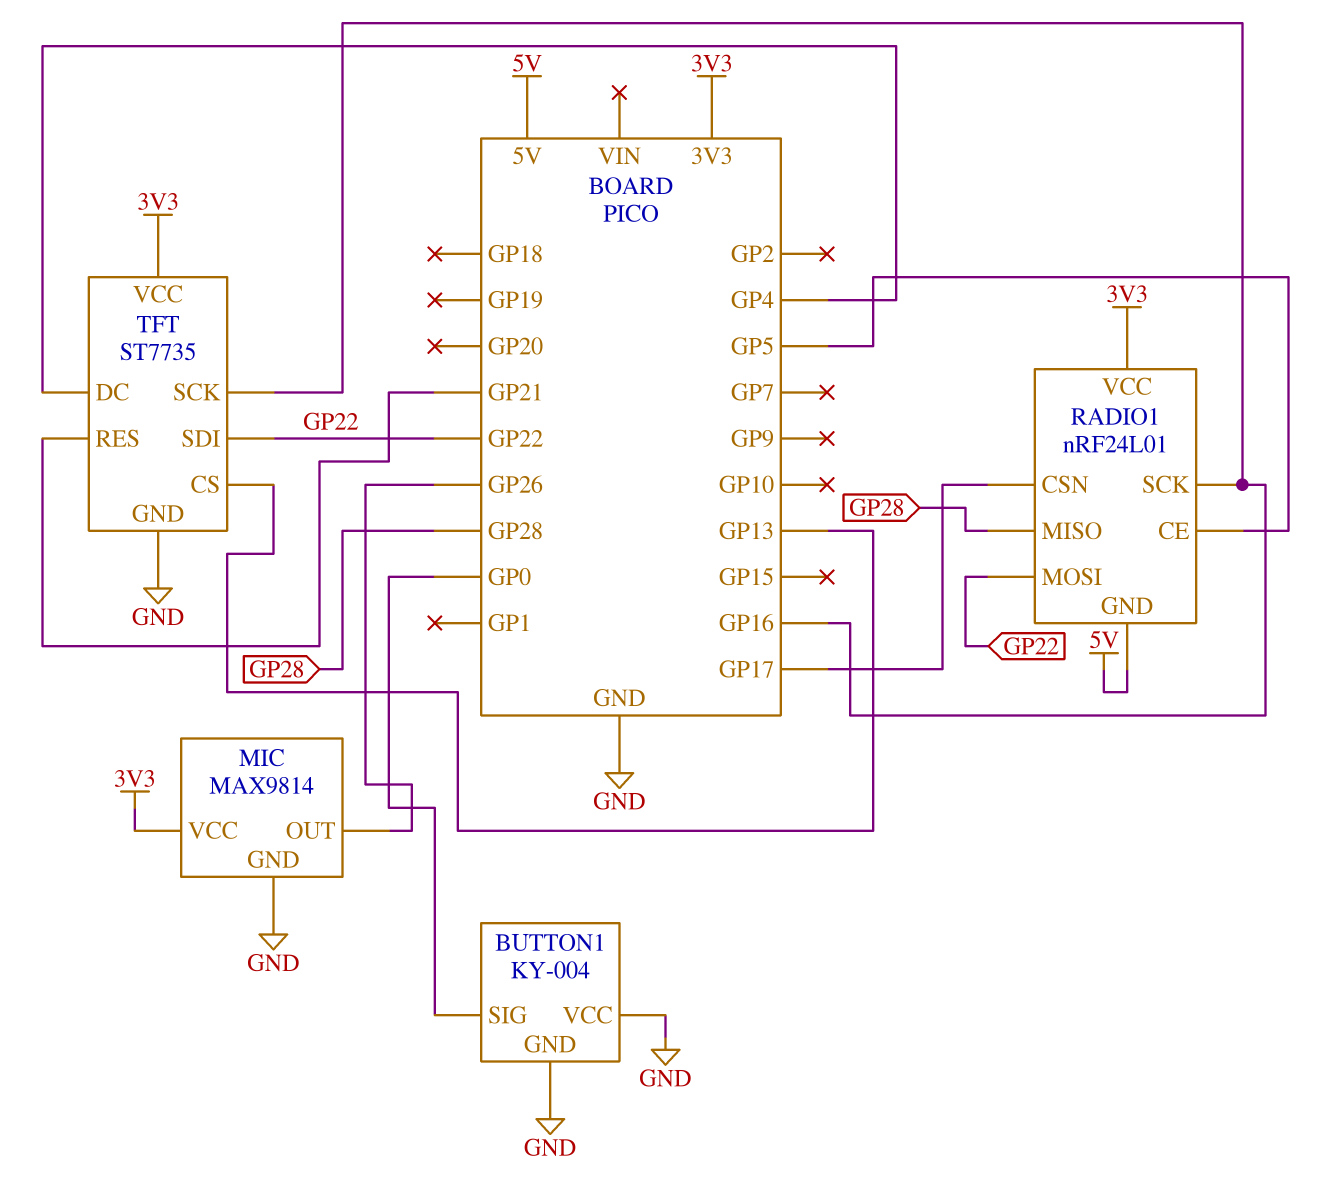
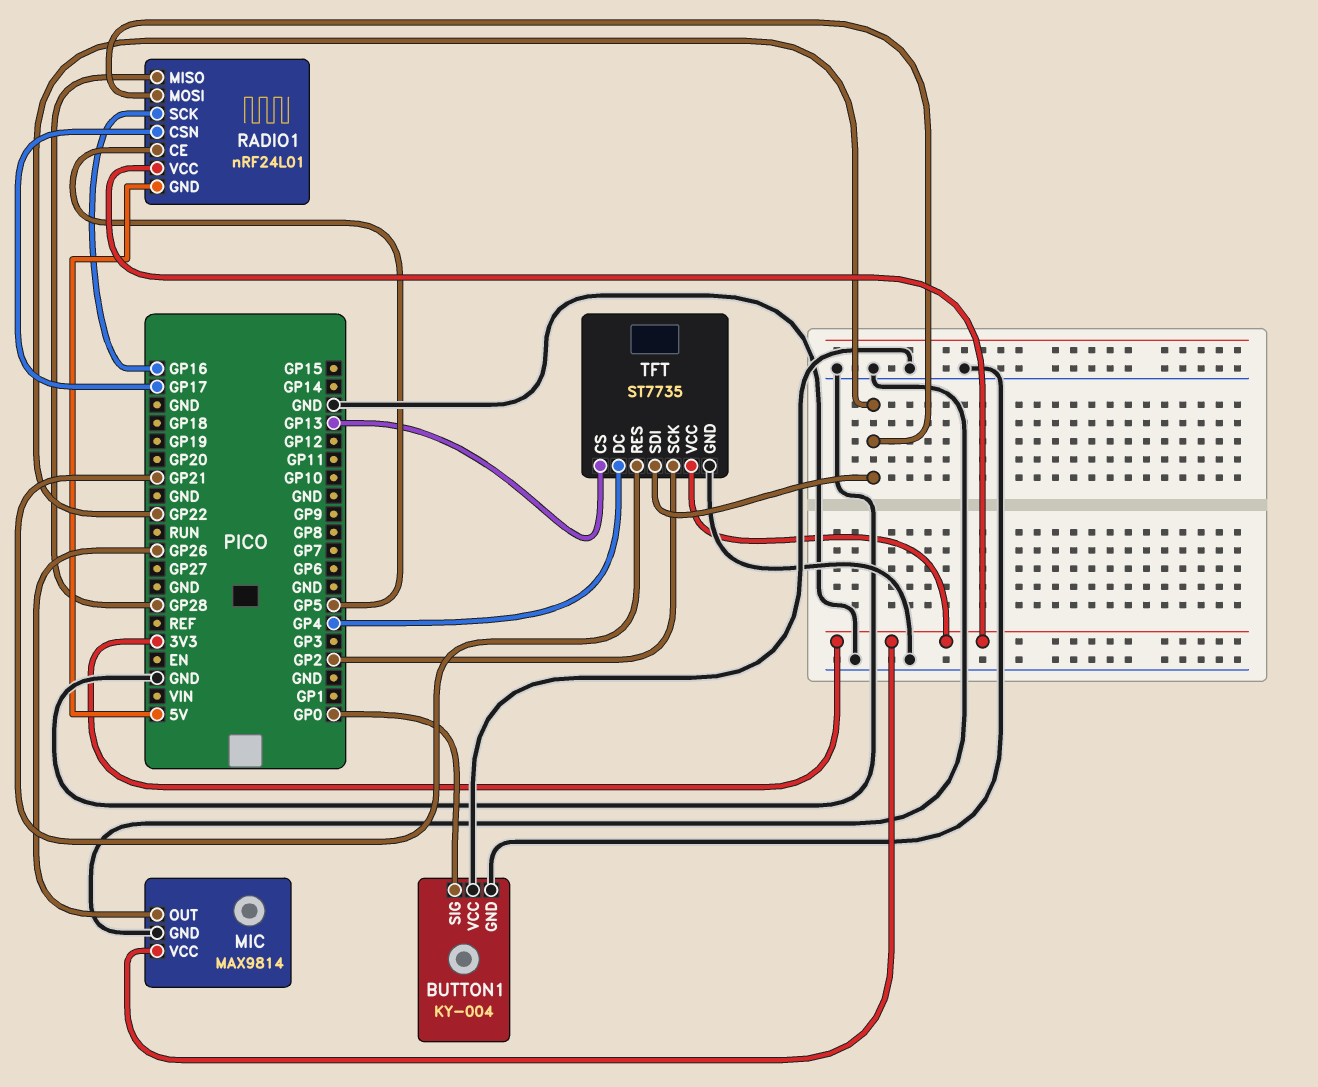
TFT pin SCK: GP16 -> GP2

